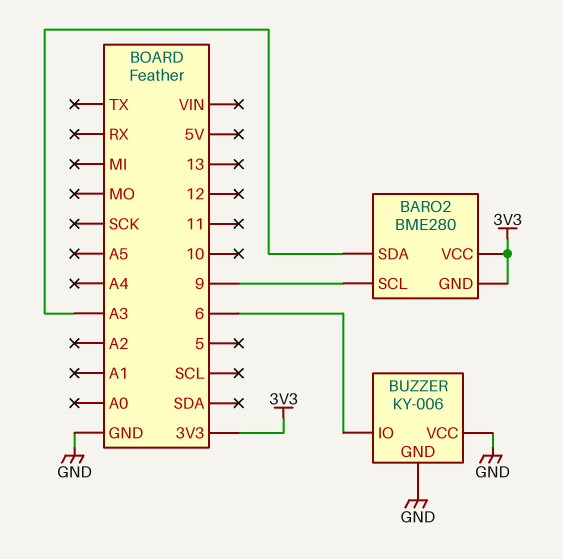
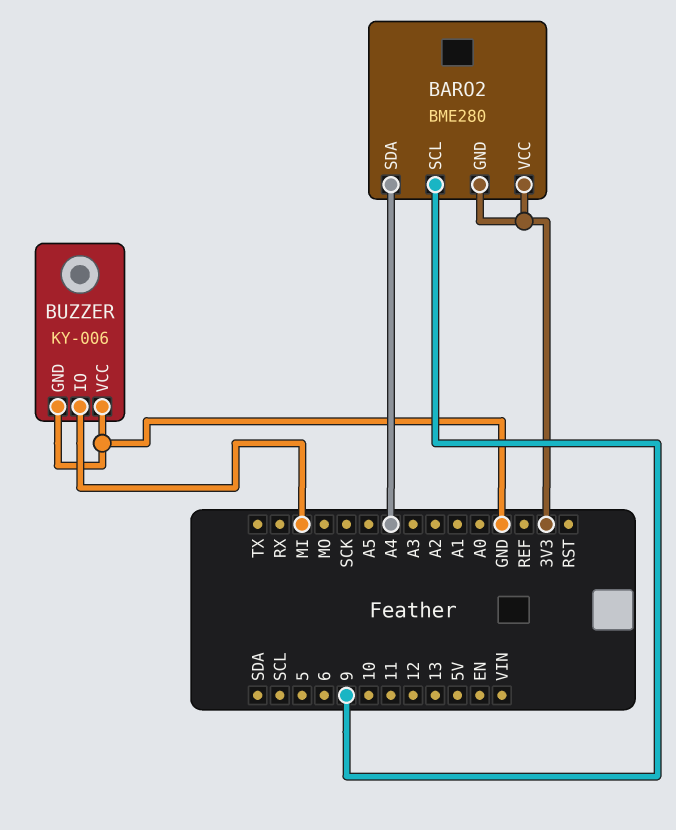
BARO2 pin SDA: A3 -> A4
BUZZER pin IO: 6 -> MI

